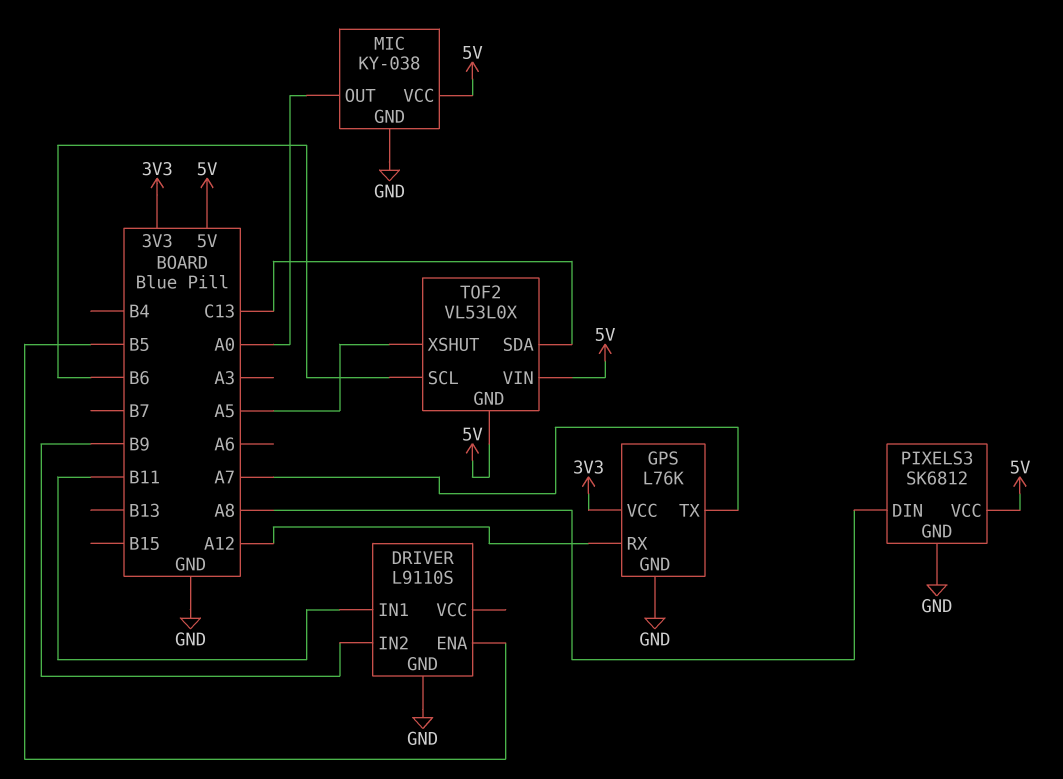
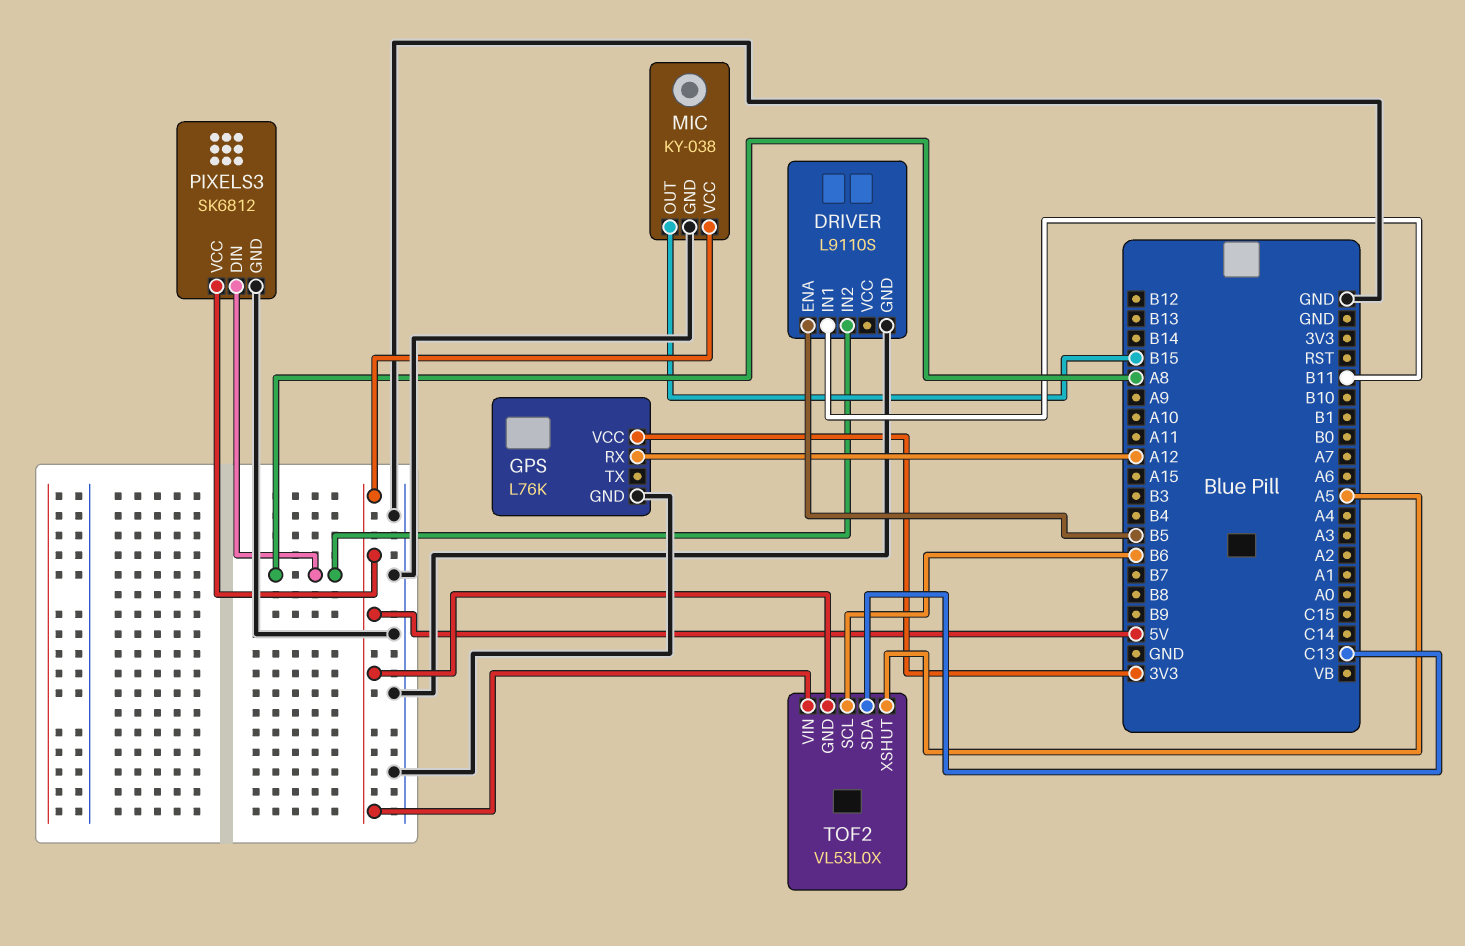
DRIVER pin IN2: B9 -> A8
GPS pin TX: A7 -> none
MIC pin OUT: A0 -> B15

